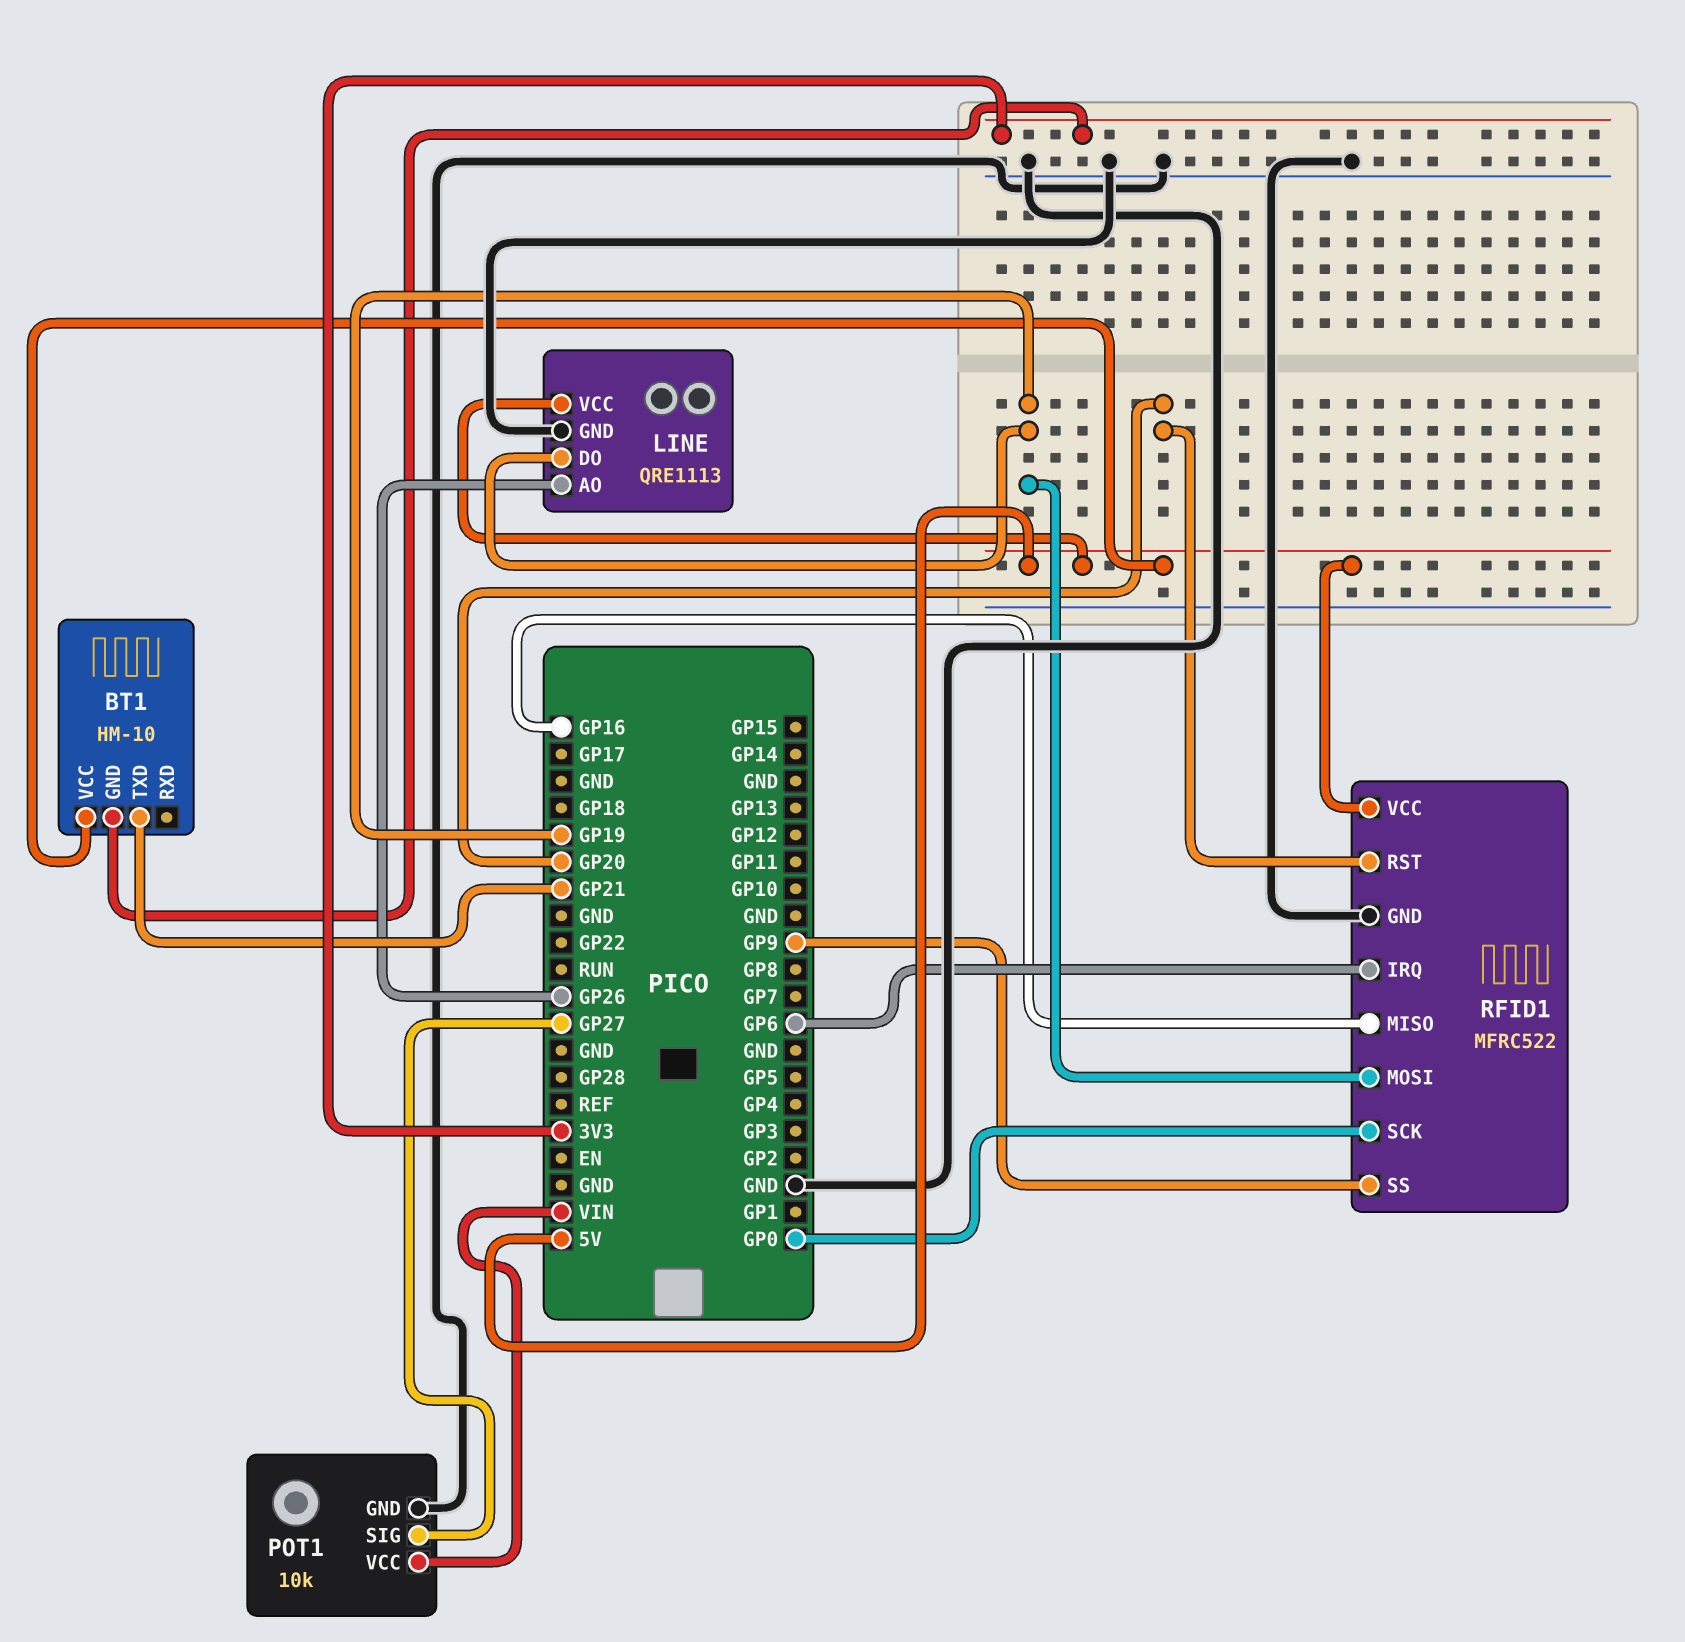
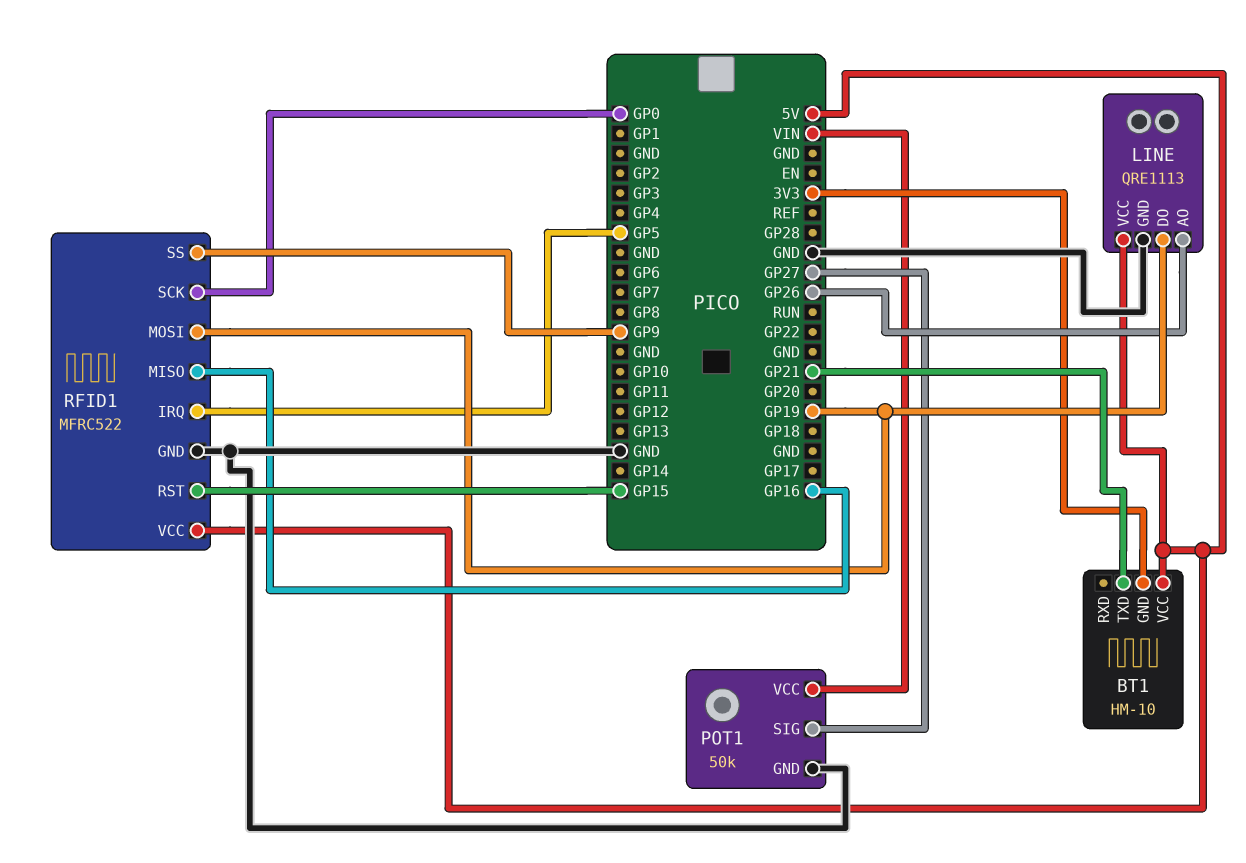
POT1: 10k -> 50k
RFID1 pin IRQ: GP6 -> GP5
RFID1 pin RST: GP20 -> GP15

